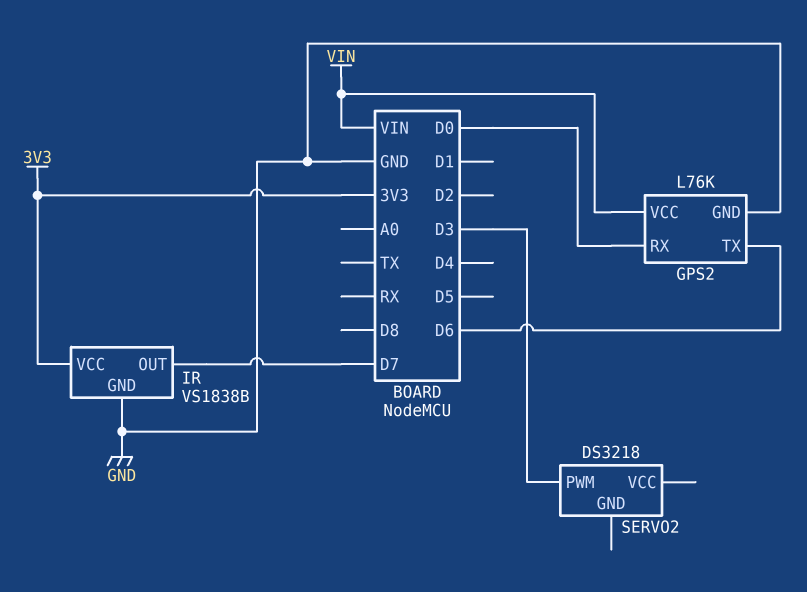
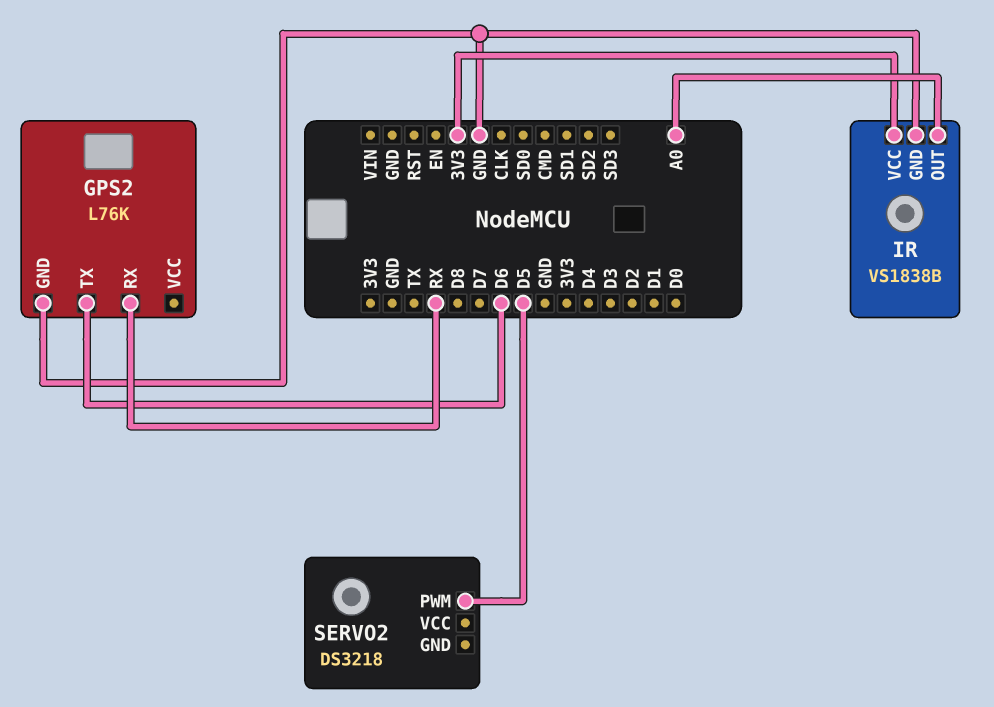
GPS2 pin RX: D0 -> RX
GPS2 pin VCC: VIN -> none
IR pin OUT: D7 -> A0
SERVO2 pin PWM: D3 -> D5

